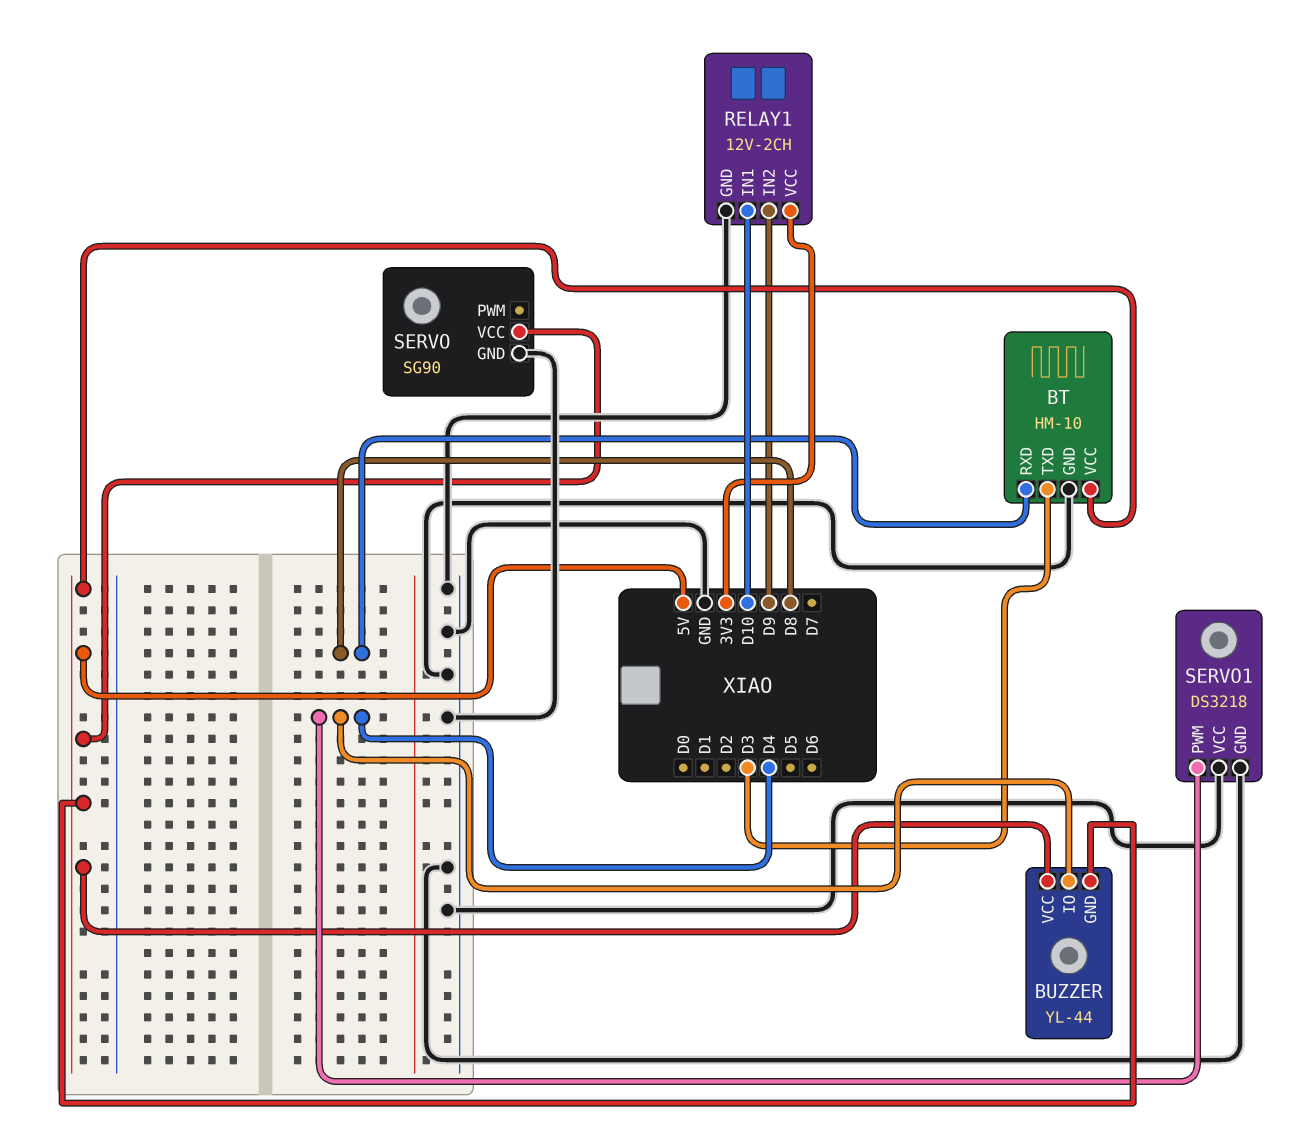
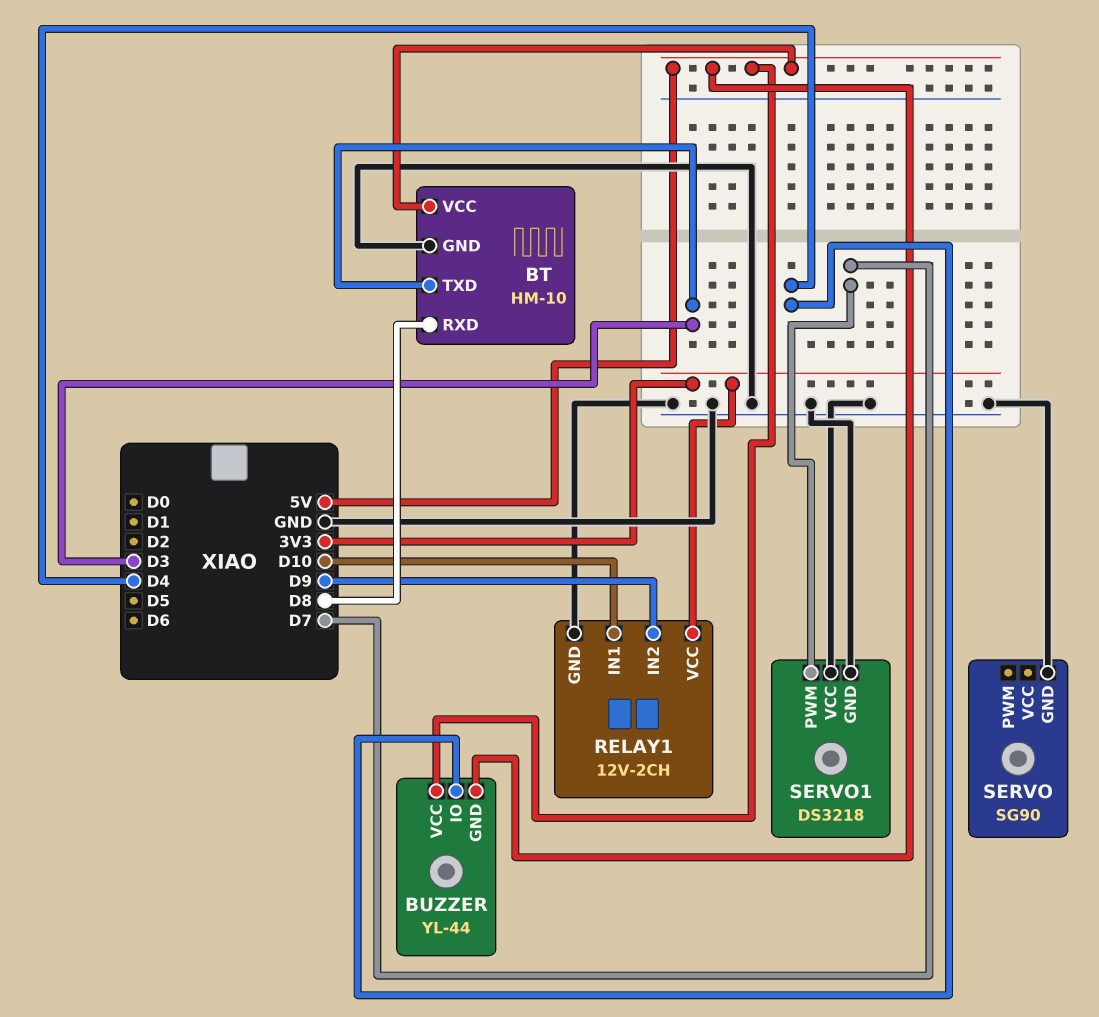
SERVO pin VCC: 5V -> none
SERVO1 pin PWM: D4 -> D7

